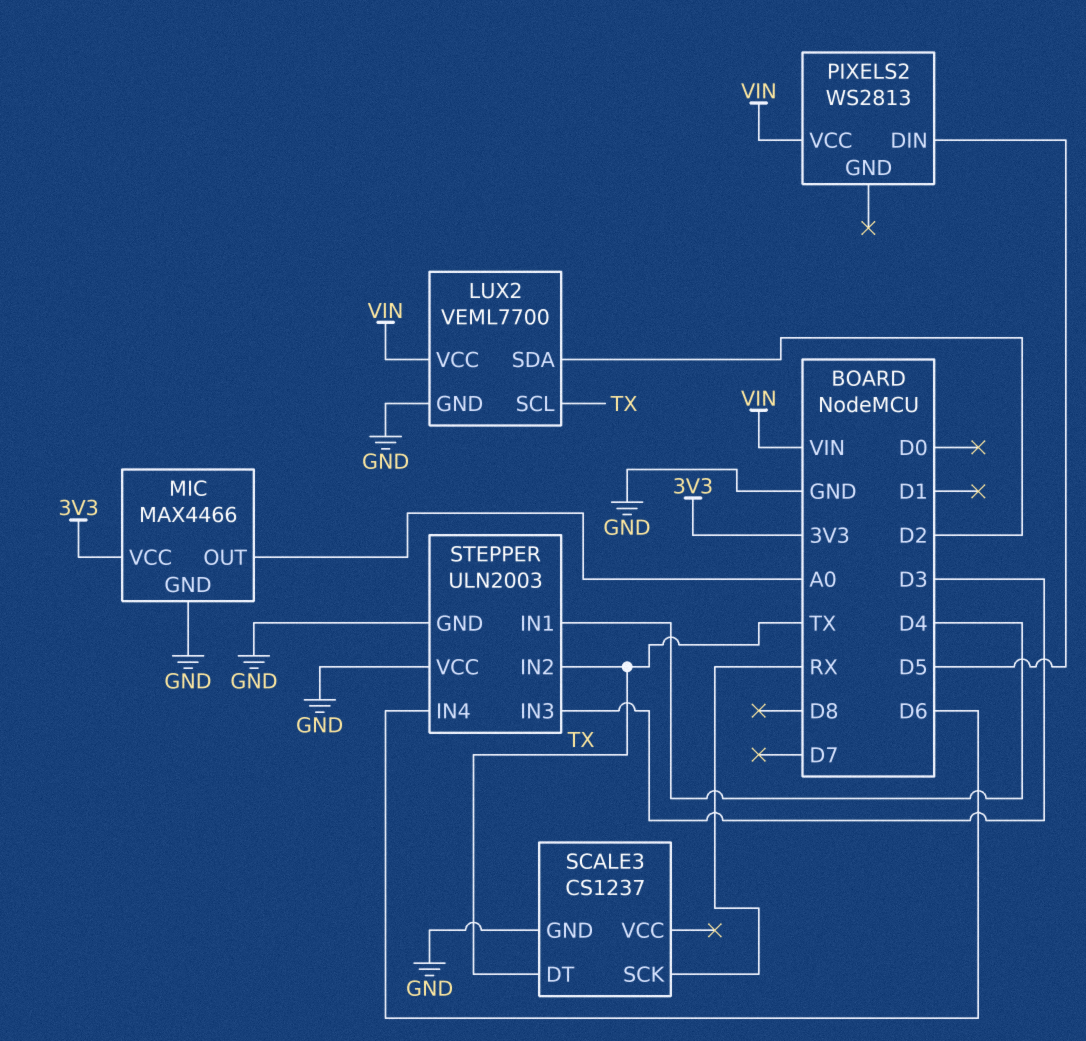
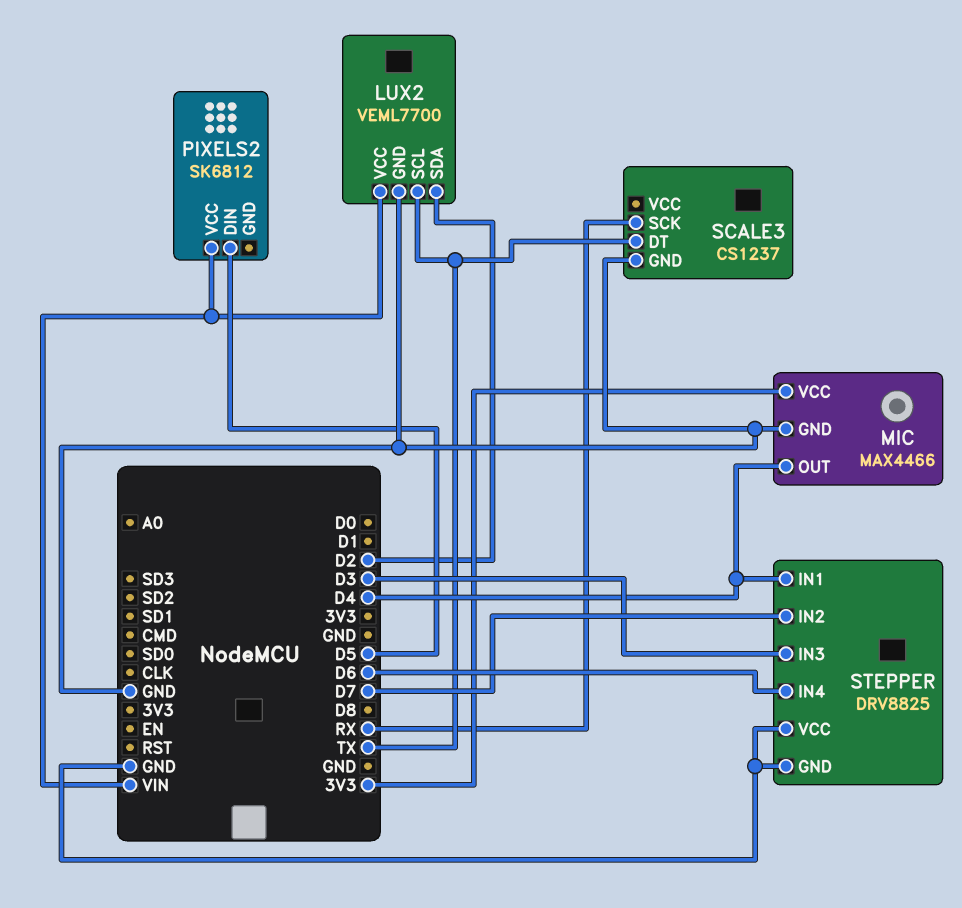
MIC pin OUT: A0 -> D4
PIXELS2: WS2813 -> SK6812
STEPPER: ULN2003 -> DRV8825
STEPPER pin IN2: TX -> D7

